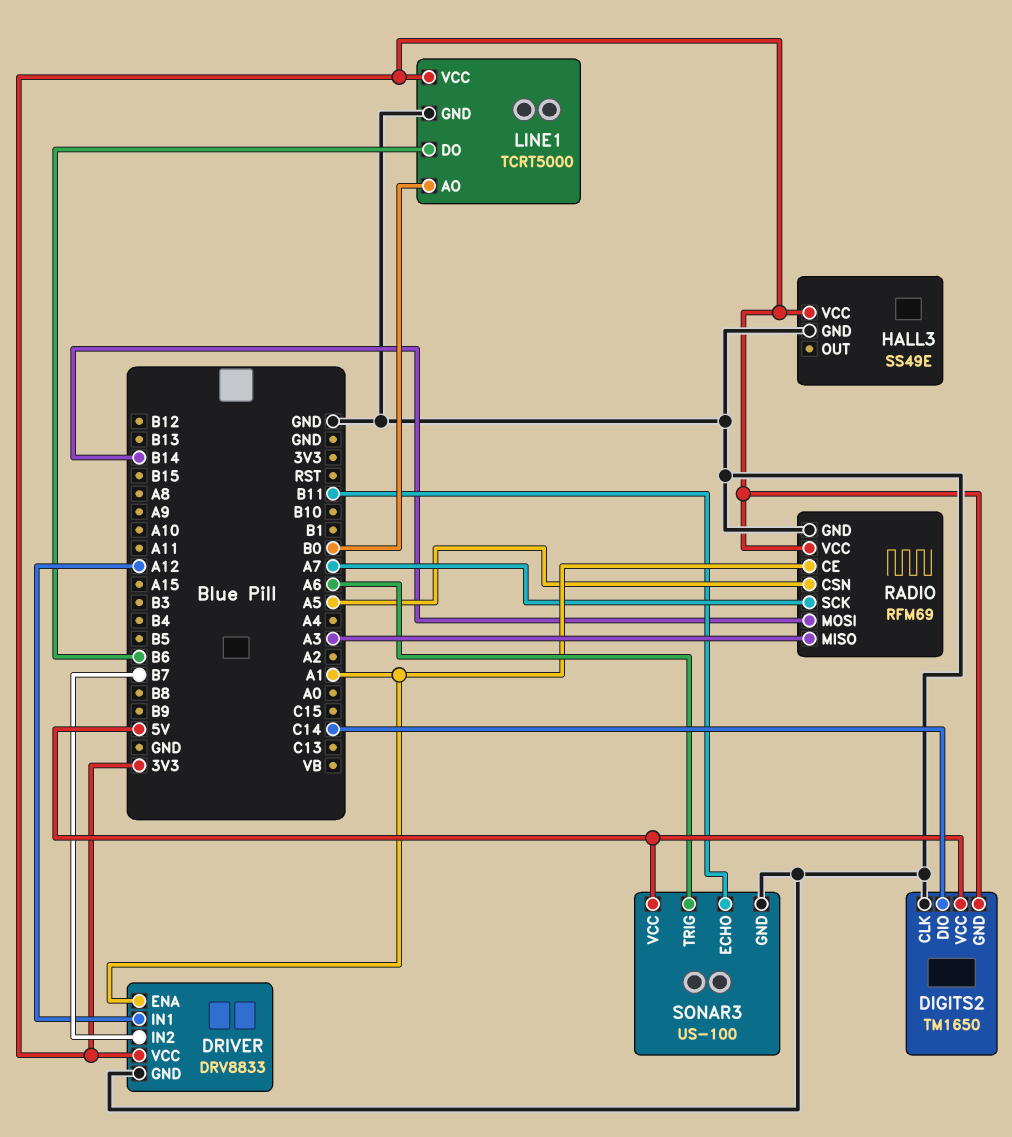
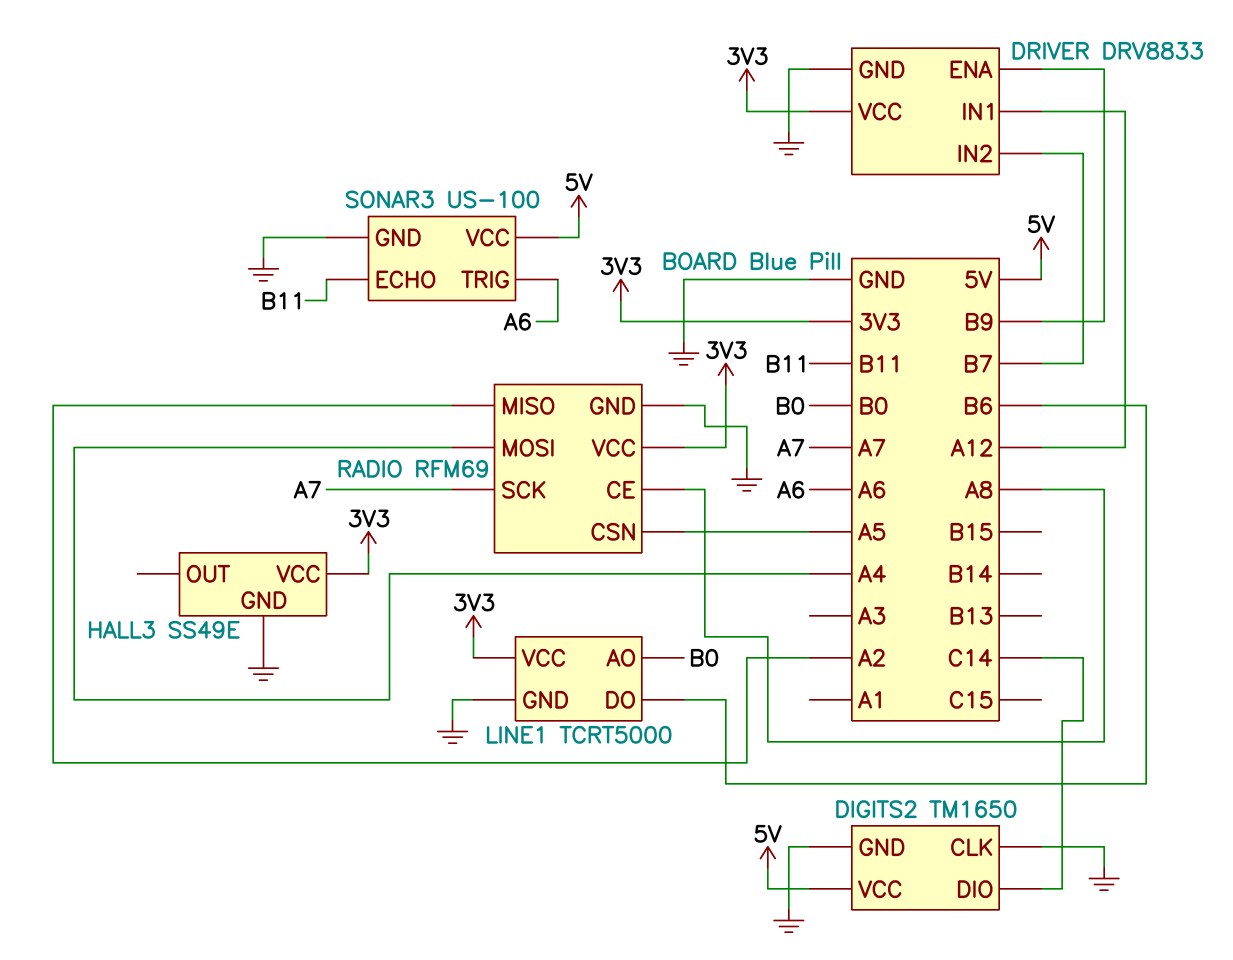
DIGITS2 pin GND: 3V3 -> GND
DRIVER pin ENA: A1 -> B9
RADIO pin CE: A1 -> A8
RADIO pin MISO: A3 -> A2
RADIO pin MOSI: B14 -> A4

